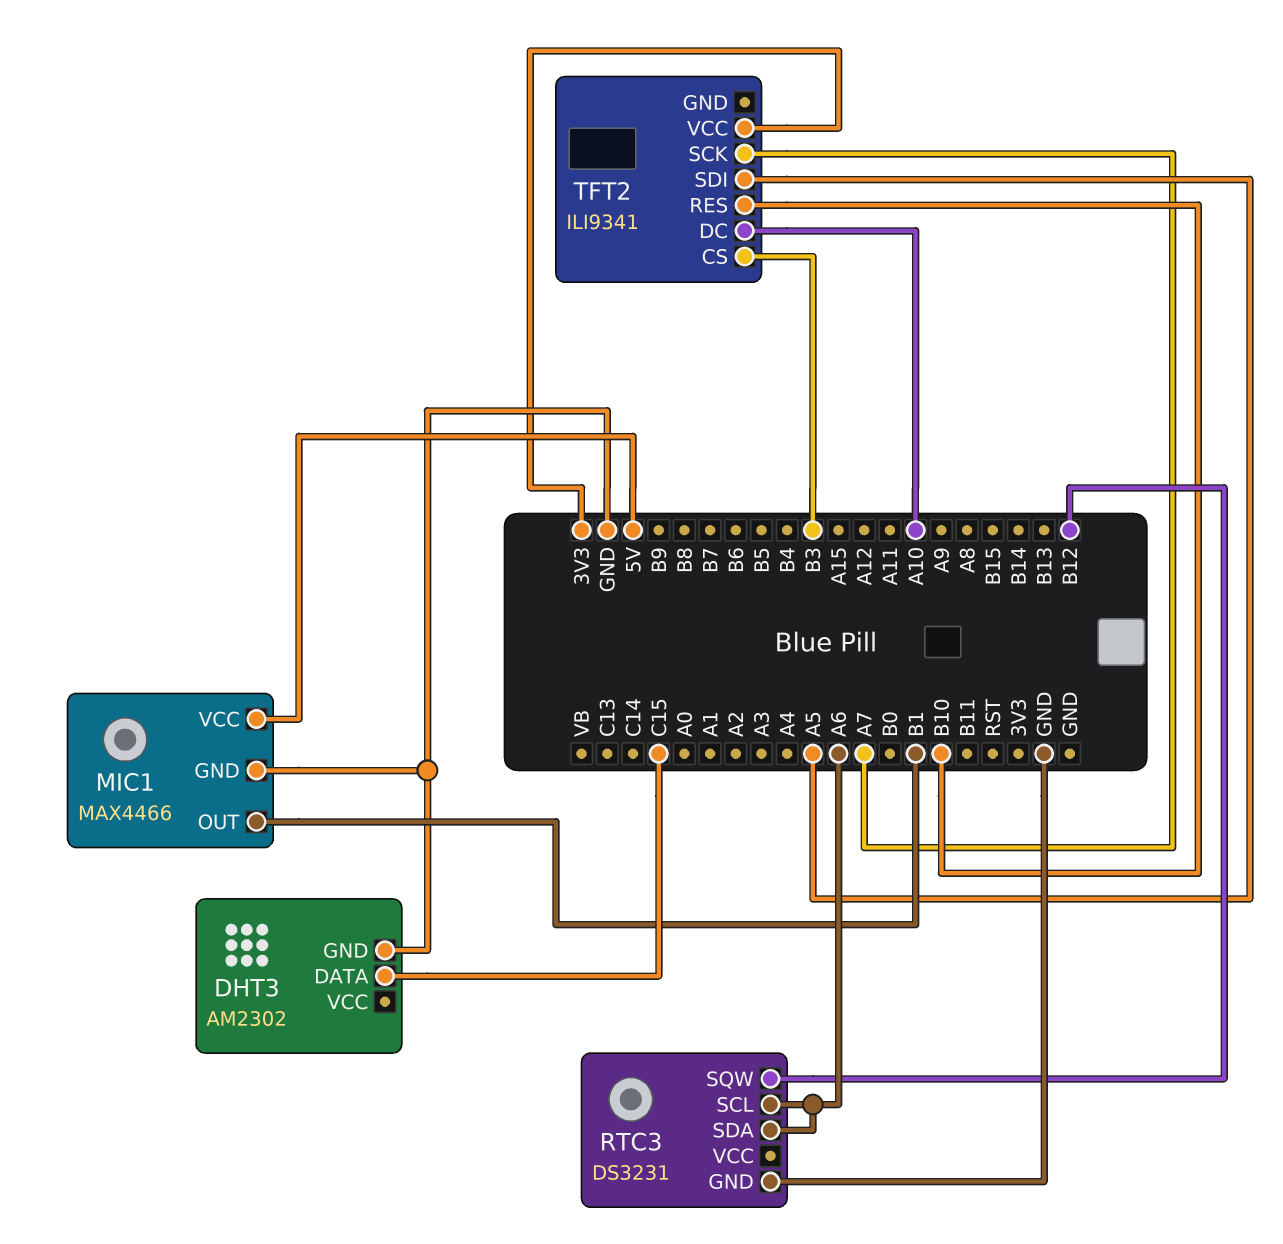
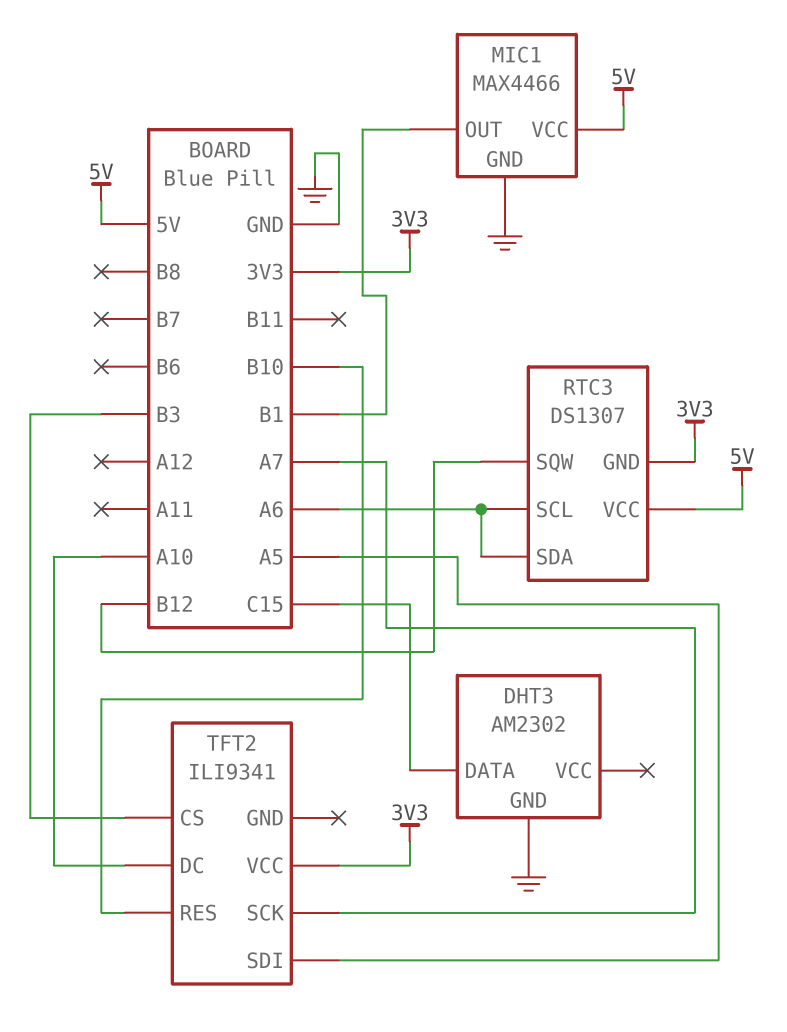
RTC3: DS3231 -> DS1307
RTC3 pin GND: GND -> 3V3
RTC3 pin VCC: none -> 5V

